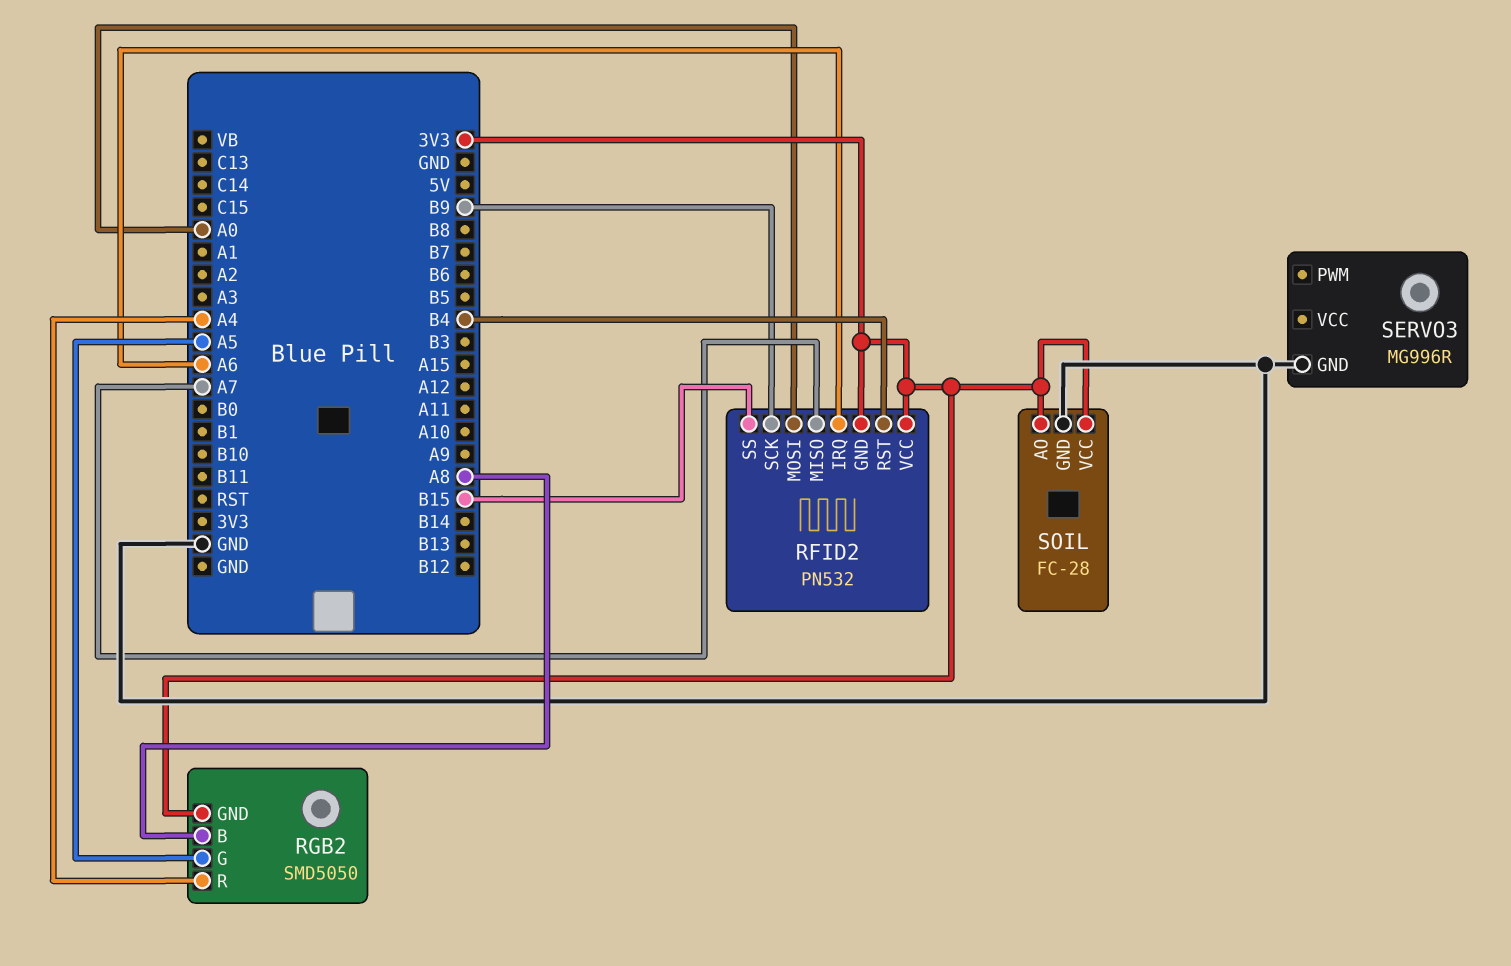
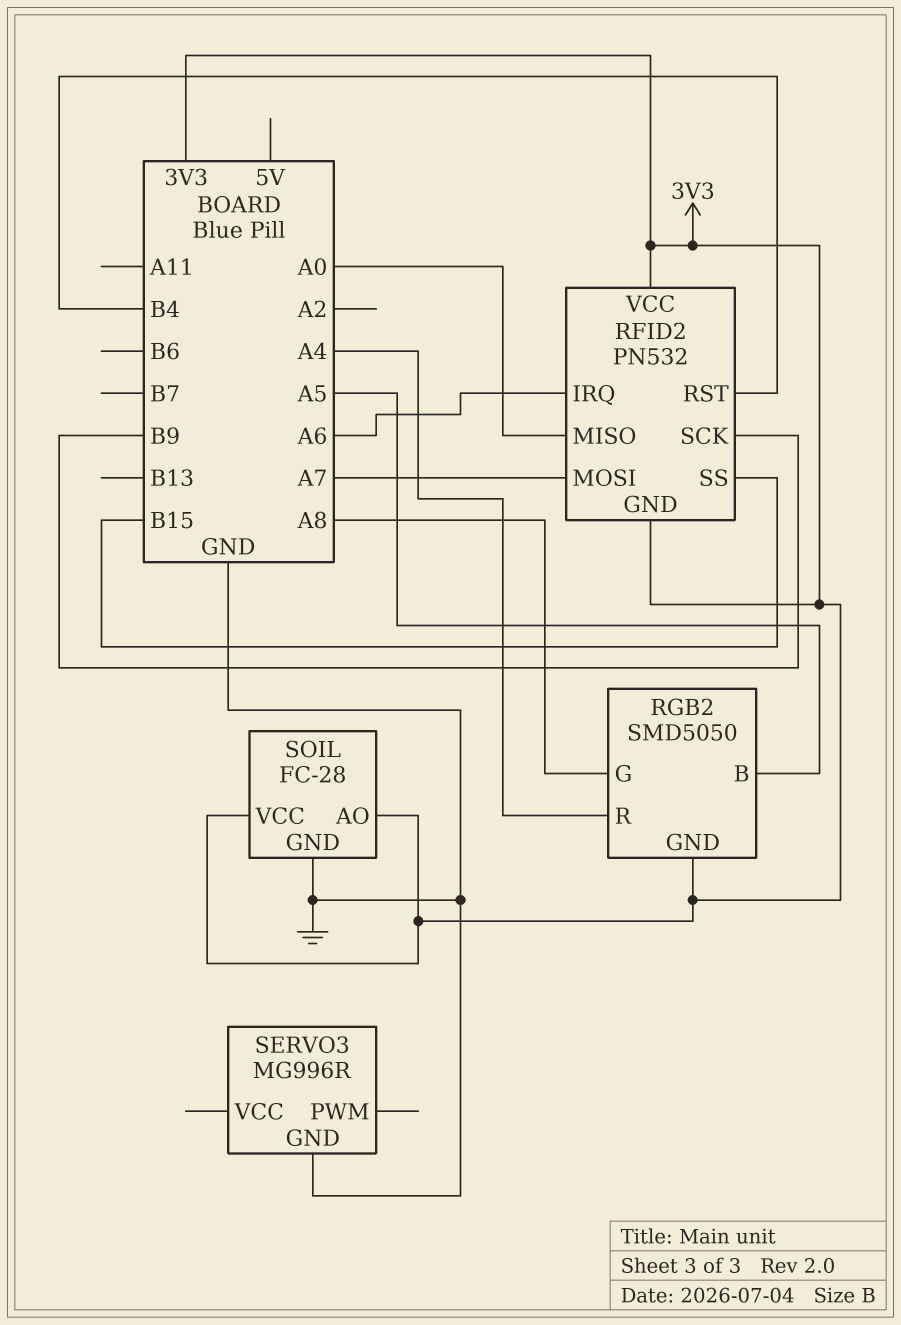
RFID2 pin MISO: A7 -> A0
RFID2 pin MOSI: A0 -> A7
RGB2 pin B: A8 -> A5
RGB2 pin G: A5 -> A8

